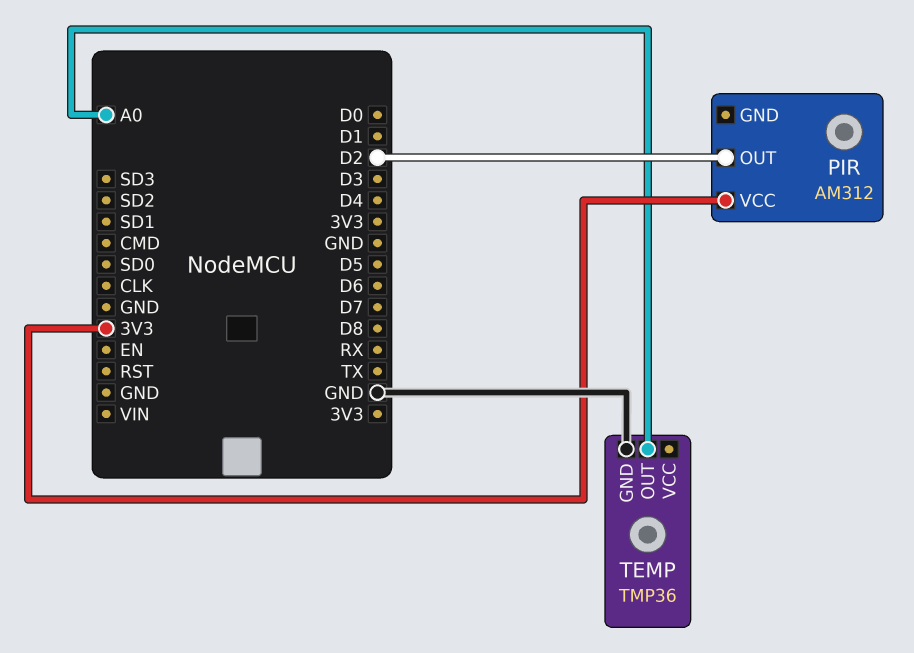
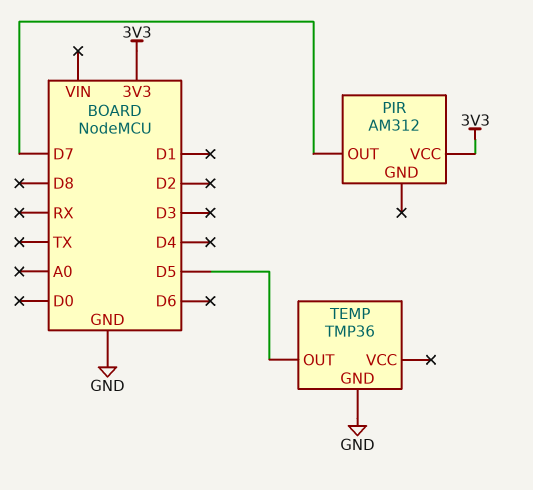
PIR pin OUT: D2 -> D7
TEMP pin OUT: A0 -> D5

